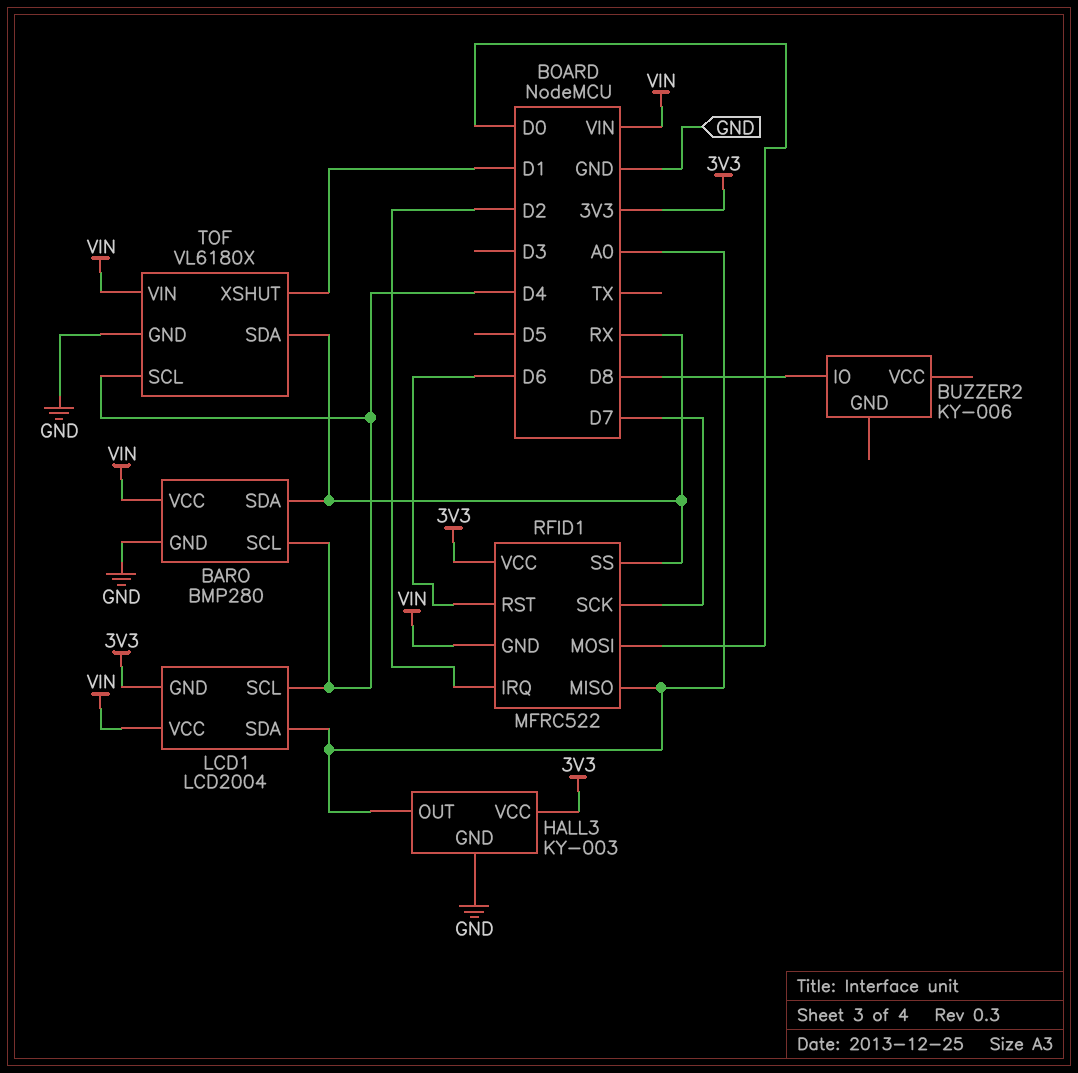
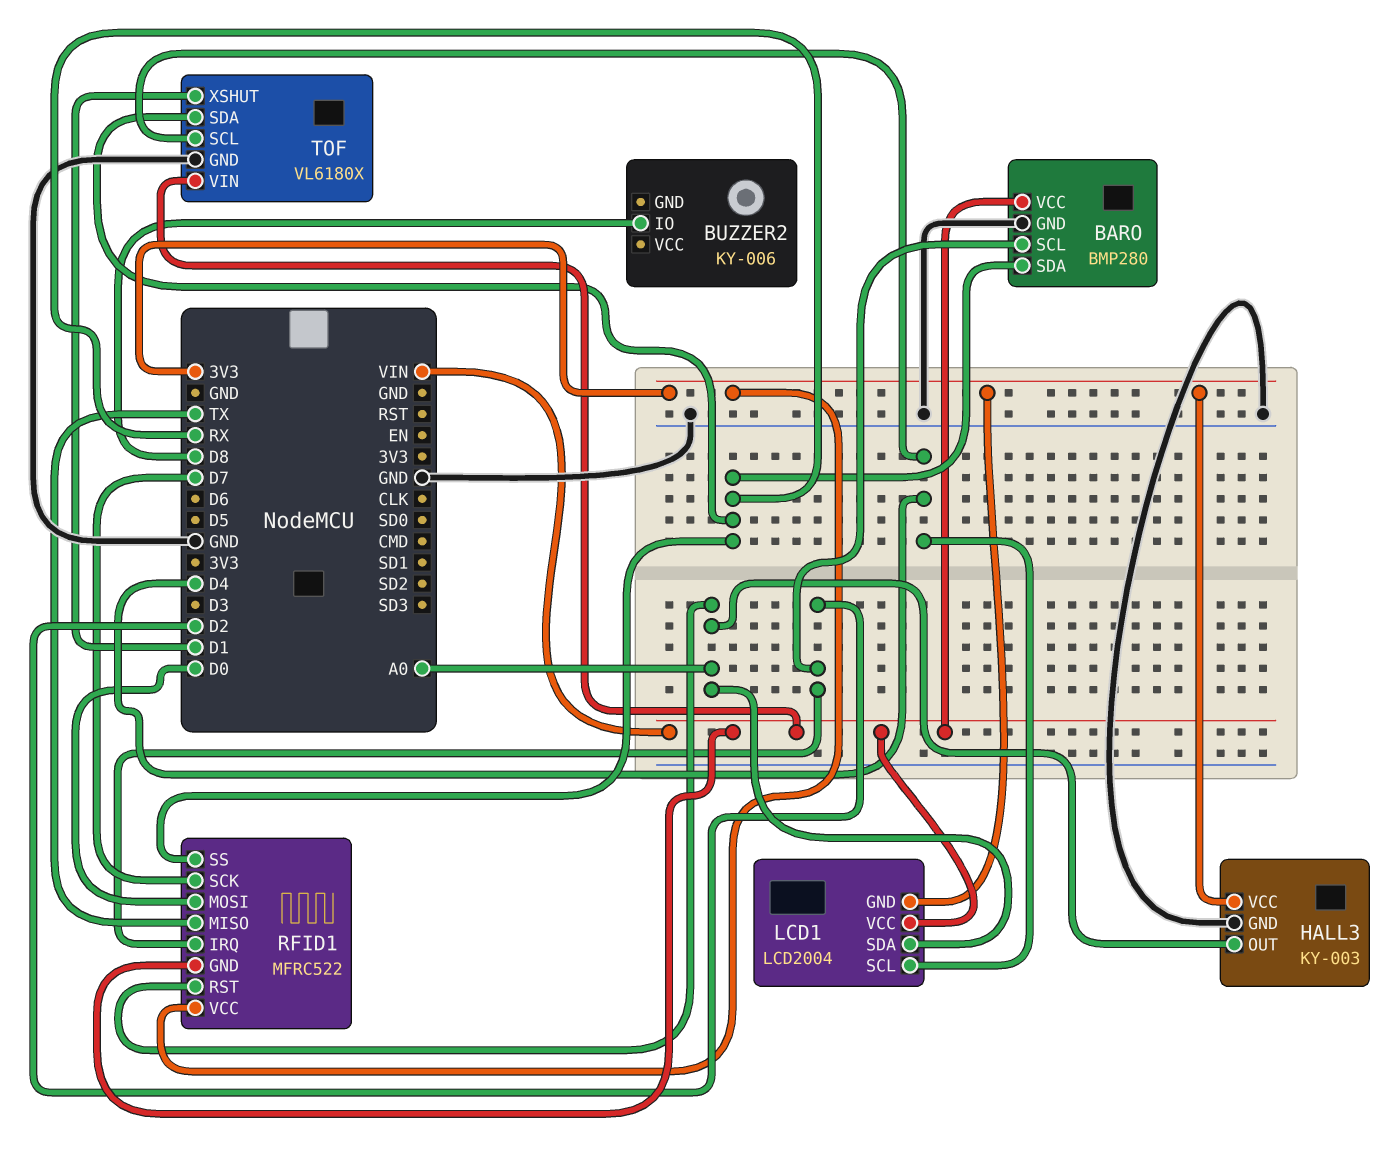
BARO pin SCL: D4 -> D2
RFID1 pin MISO: A0 -> TX
RFID1 pin RST: D6 -> A0

